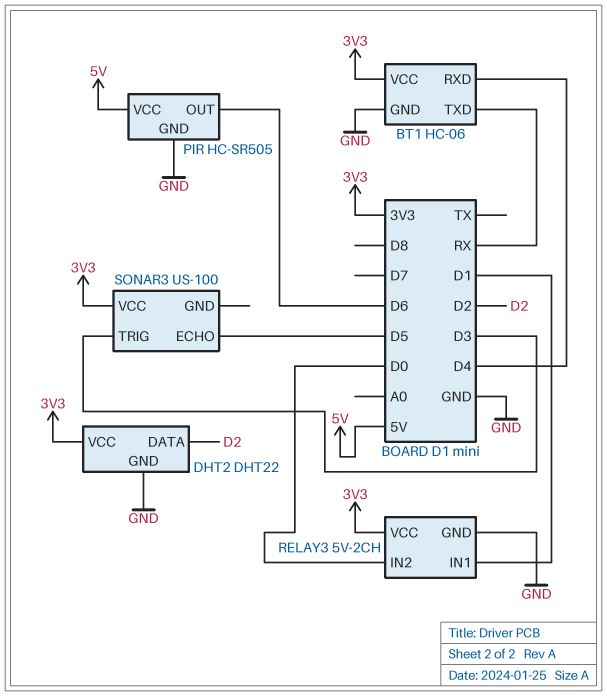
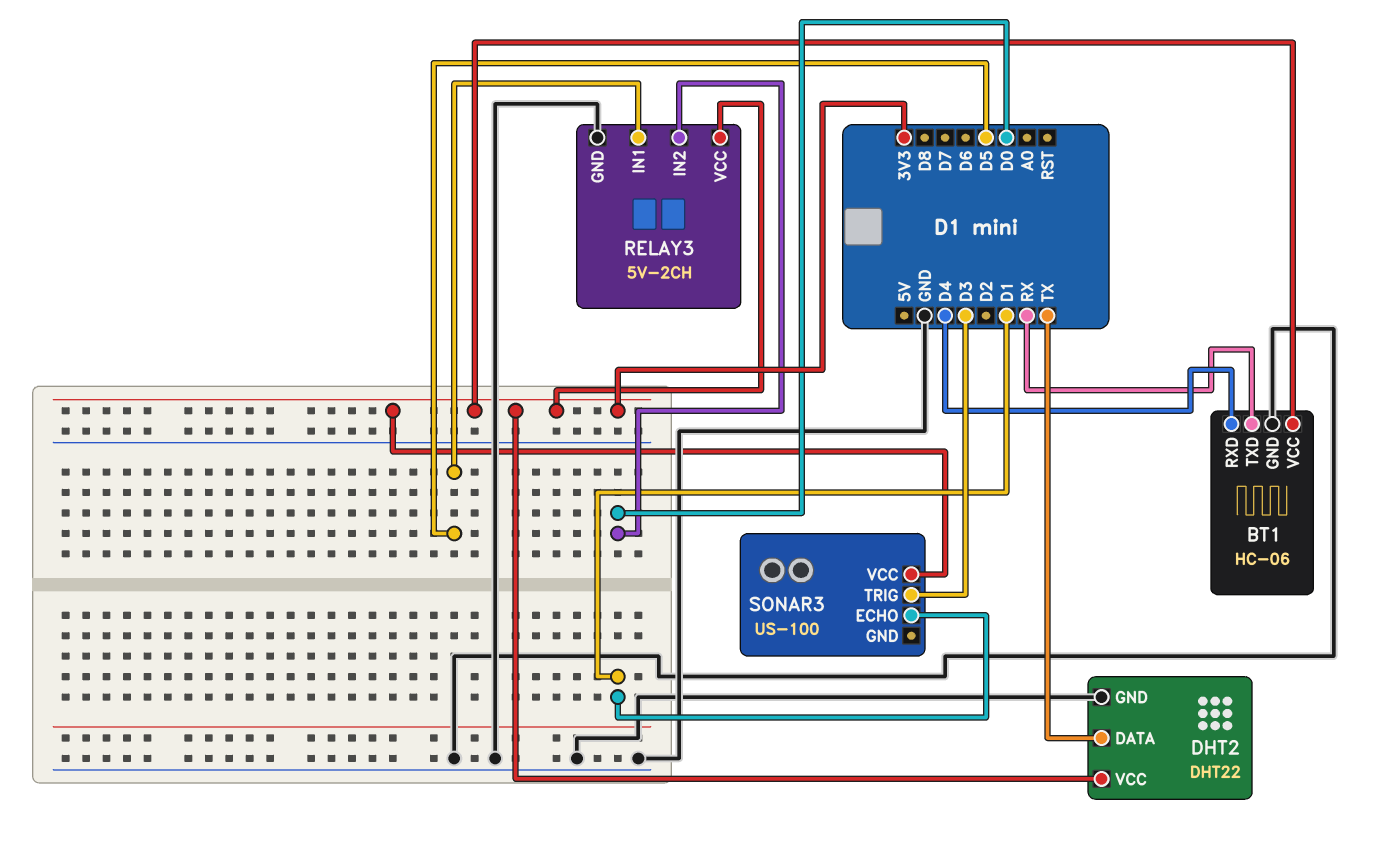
DHT2 pin DATA: D2 -> TX
PIR: HC-SR505 -> none
PIR pin GND: GND -> none
PIR pin OUT: D6 -> none
PIR pin VCC: 5V -> none
RELAY3 pin IN1: D1 -> D5
SONAR3 pin ECHO: D5 -> D1

